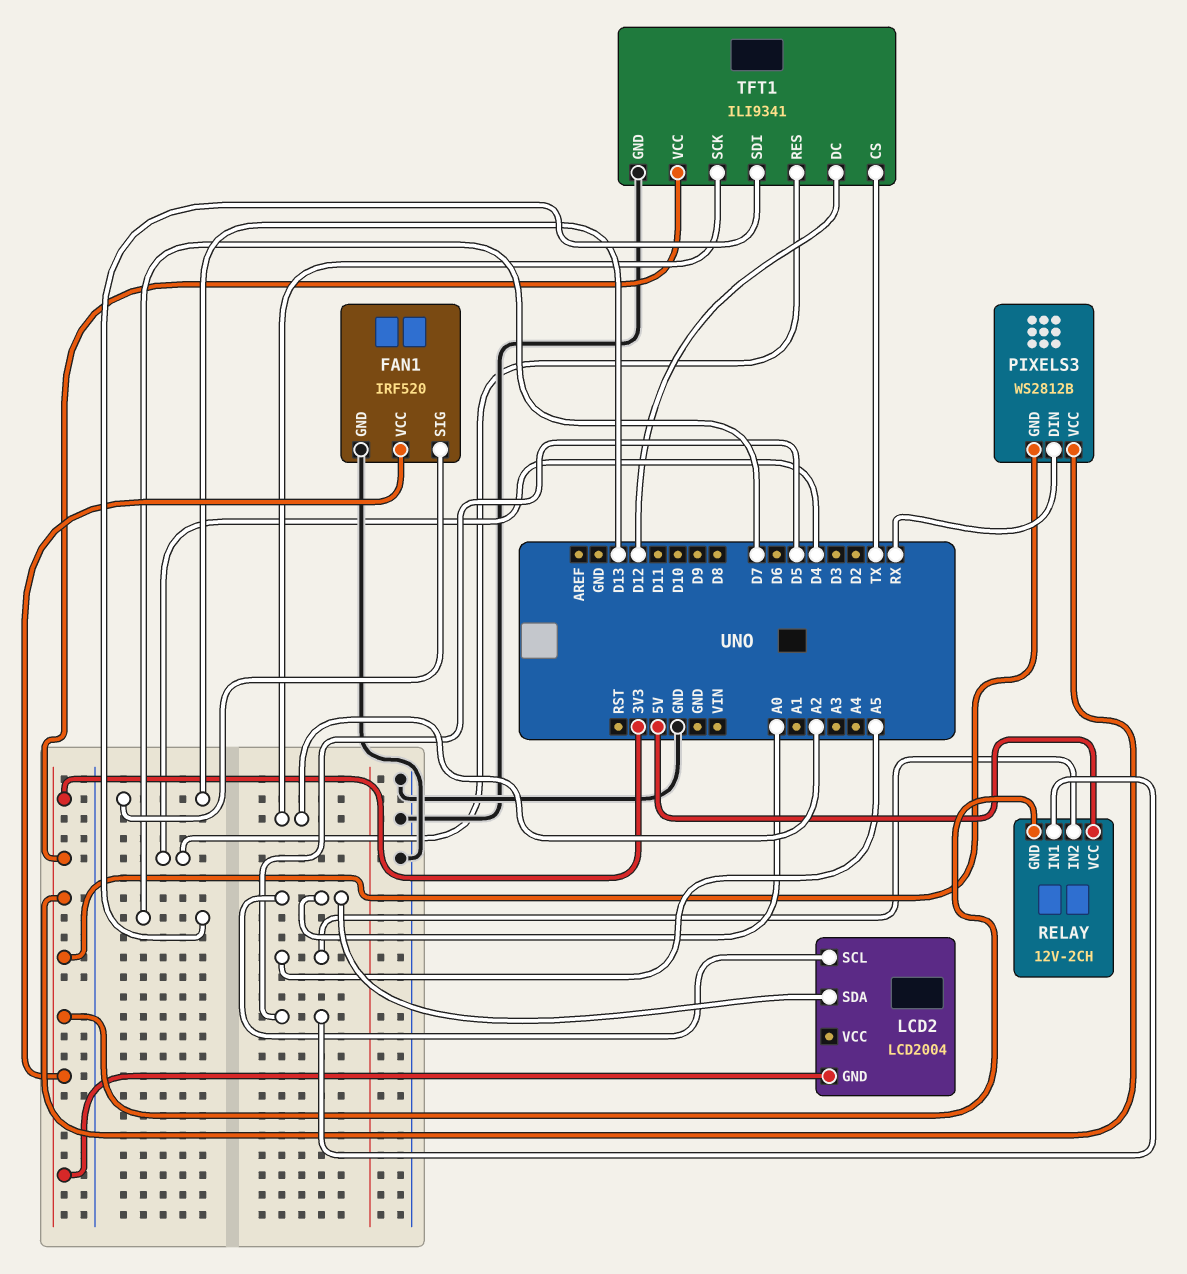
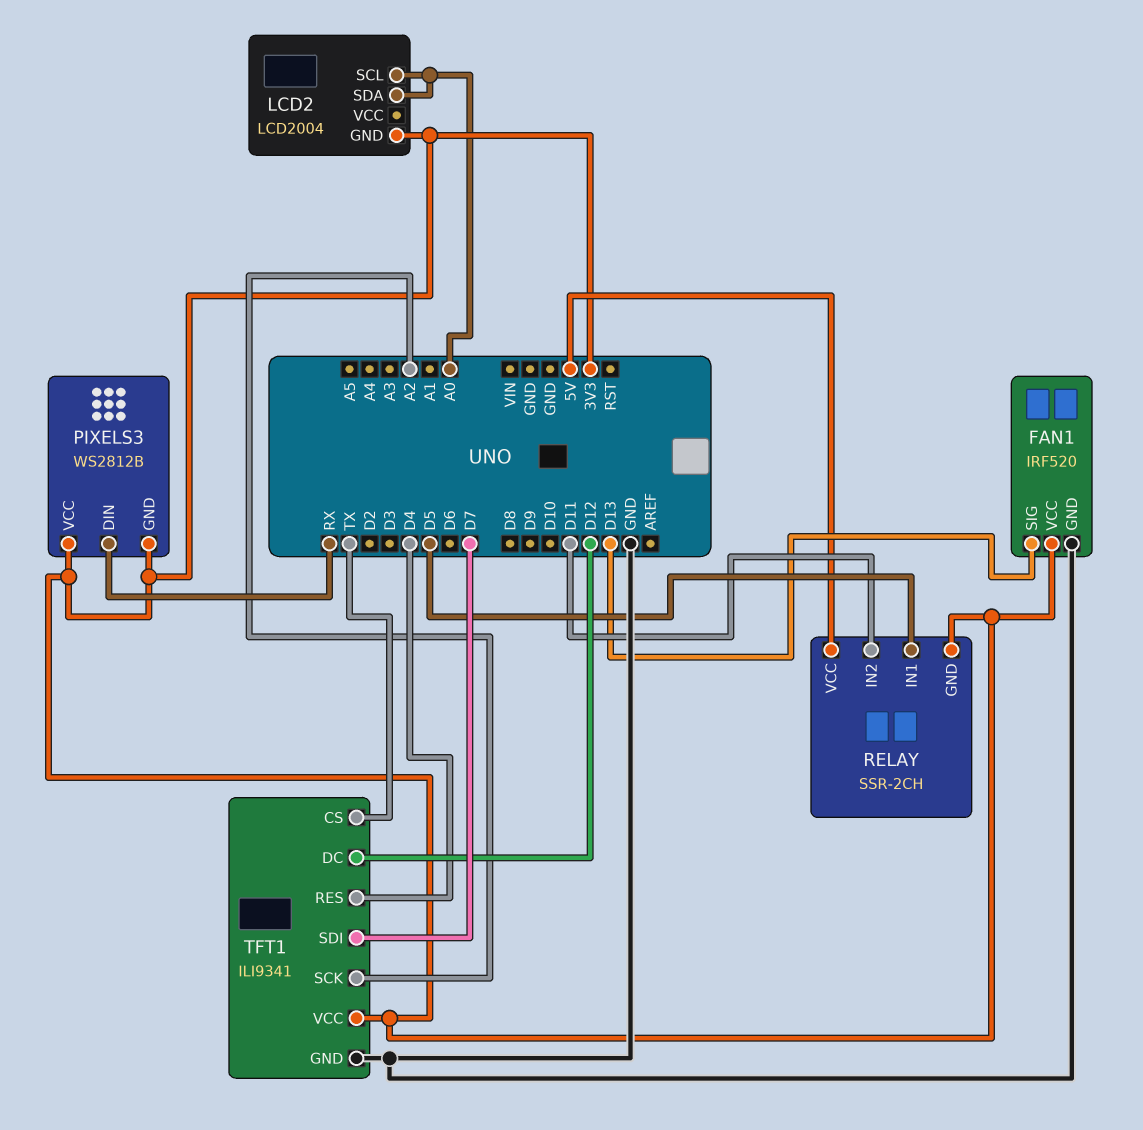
RELAY: 12V-2CH -> SSR-2CH
RELAY pin IN2: A5 -> D11

